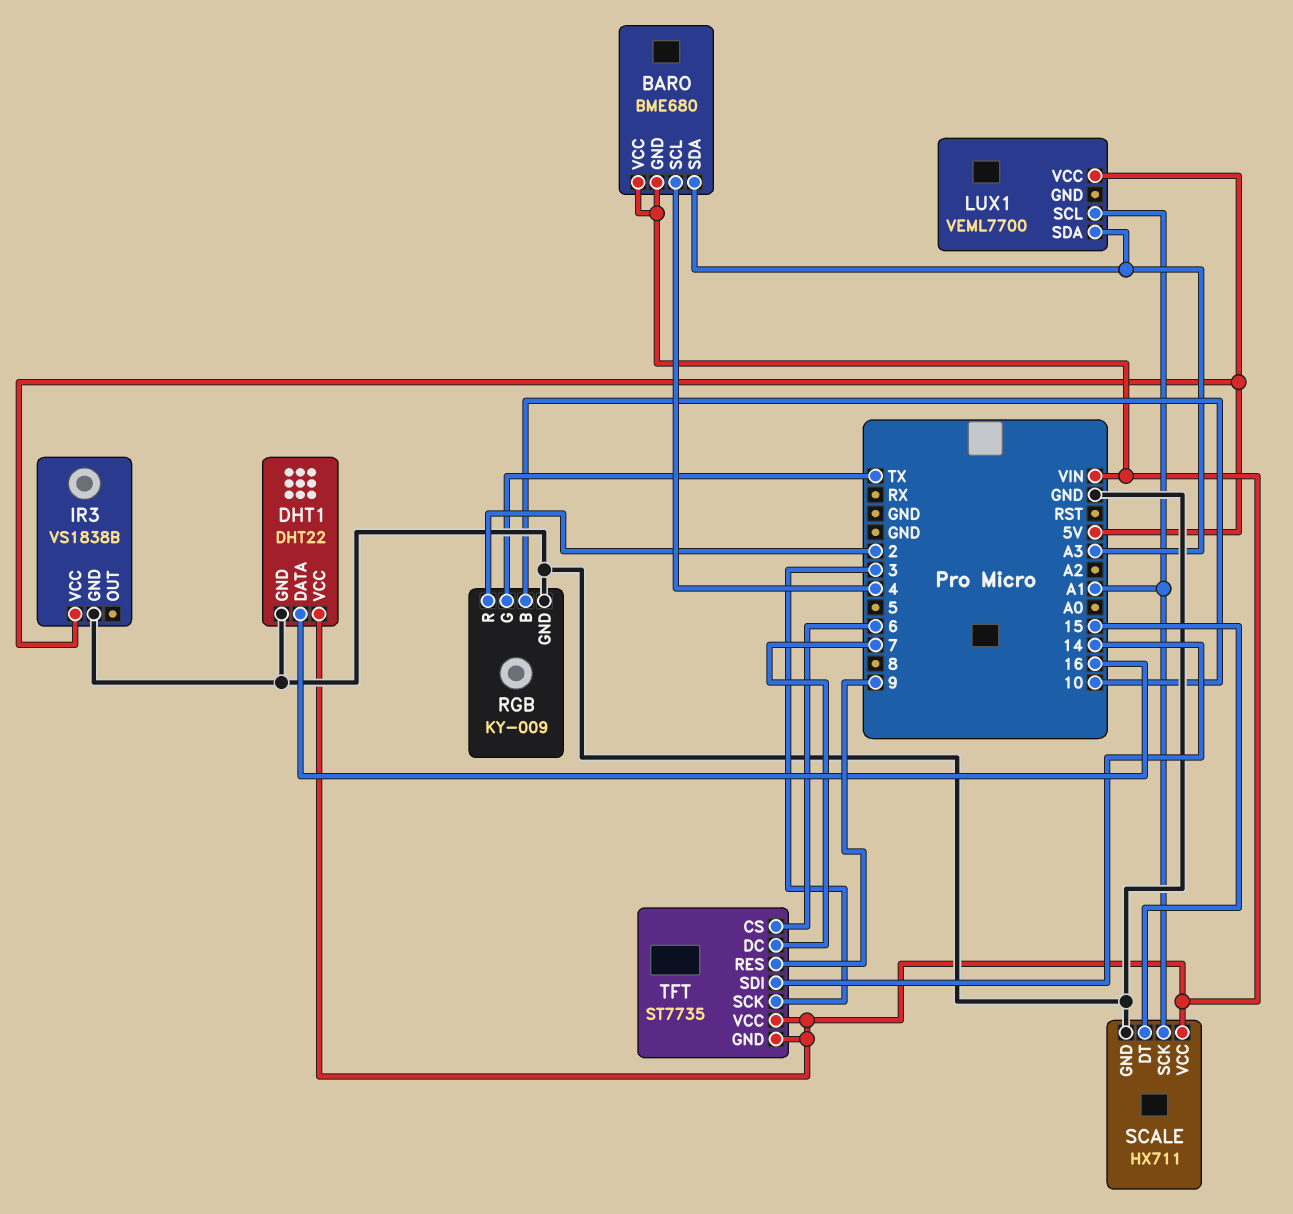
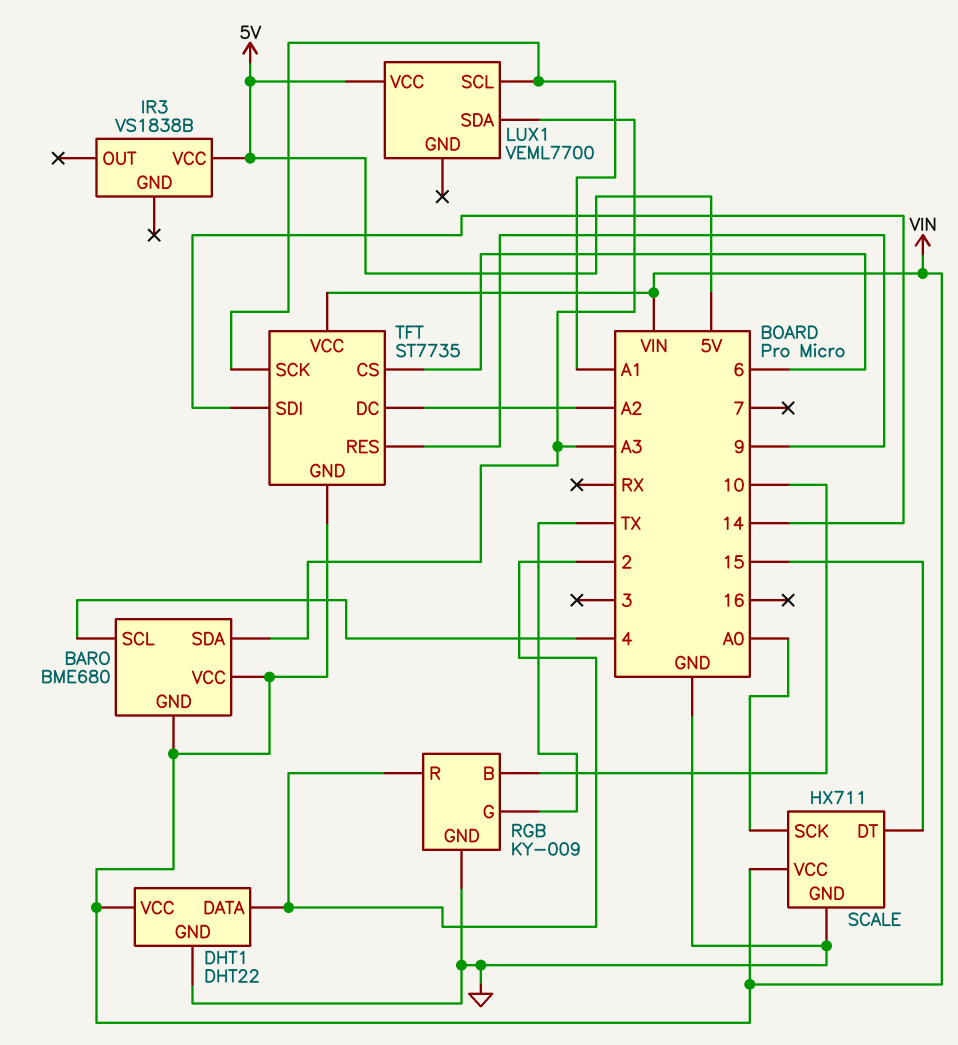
DHT1 pin DATA: 16 -> 2
IR3 pin GND: GND -> none
SCALE pin SCK: A1 -> A0
TFT pin DC: 7 -> A2
TFT pin SCK: 3 -> A1

